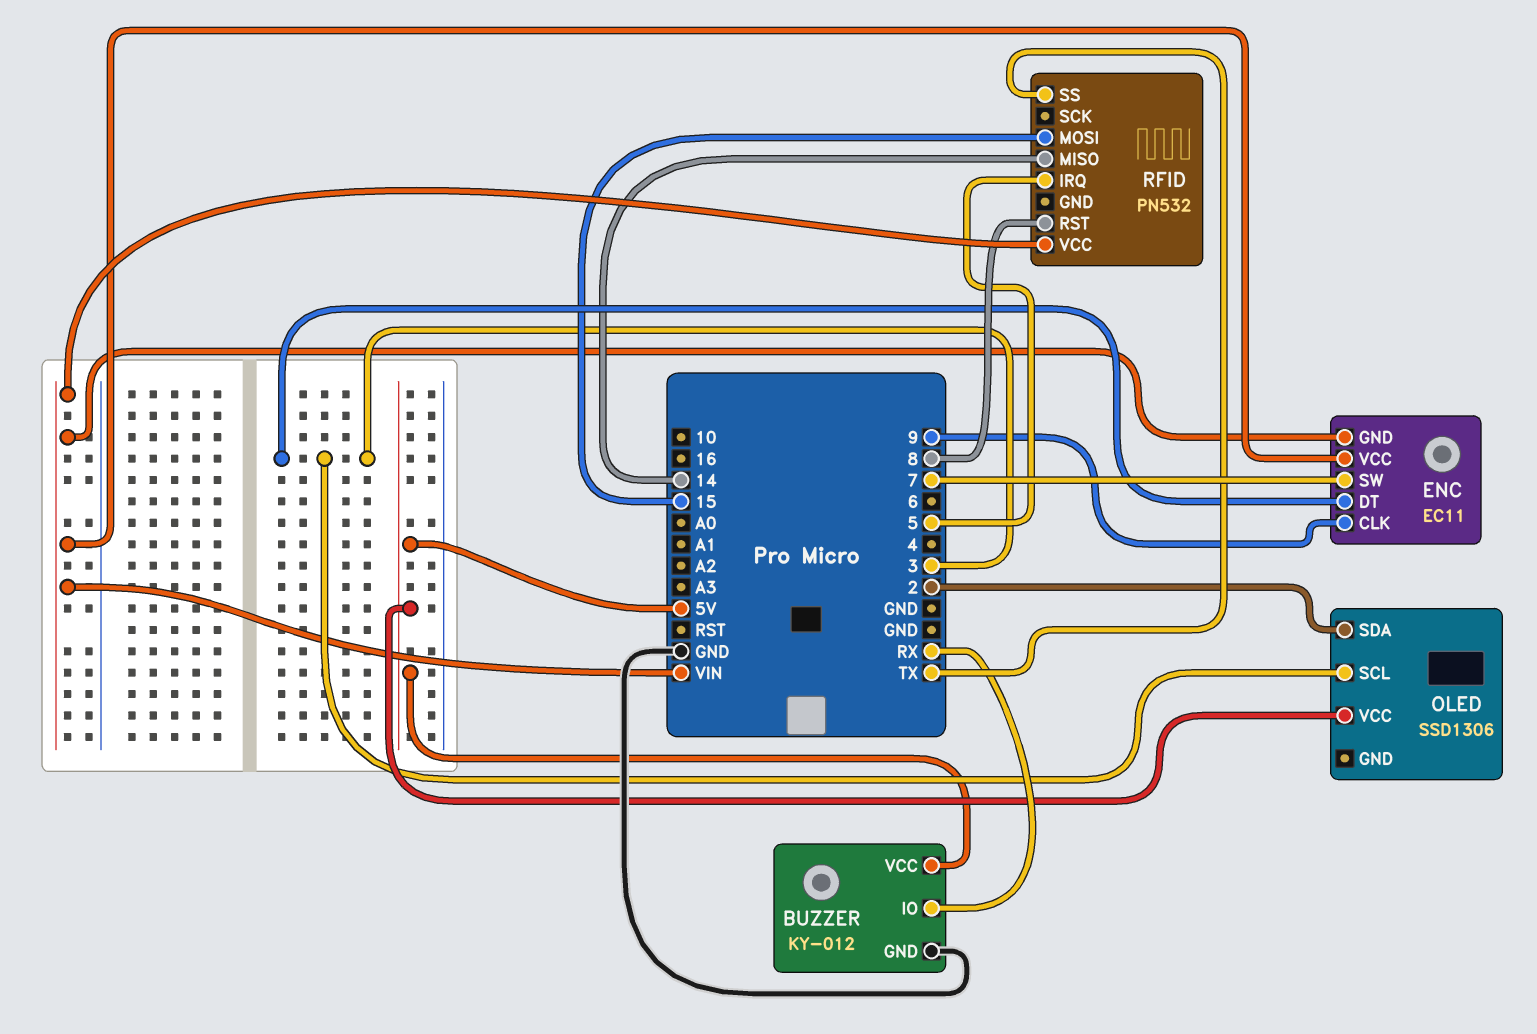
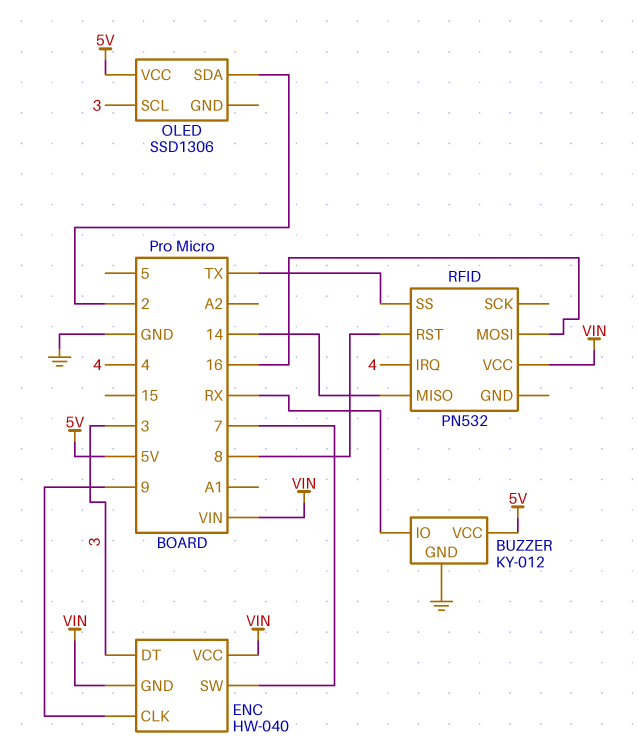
ENC: EC11 -> HW-040
RFID pin IRQ: 5 -> 4
RFID pin MOSI: 15 -> 16

